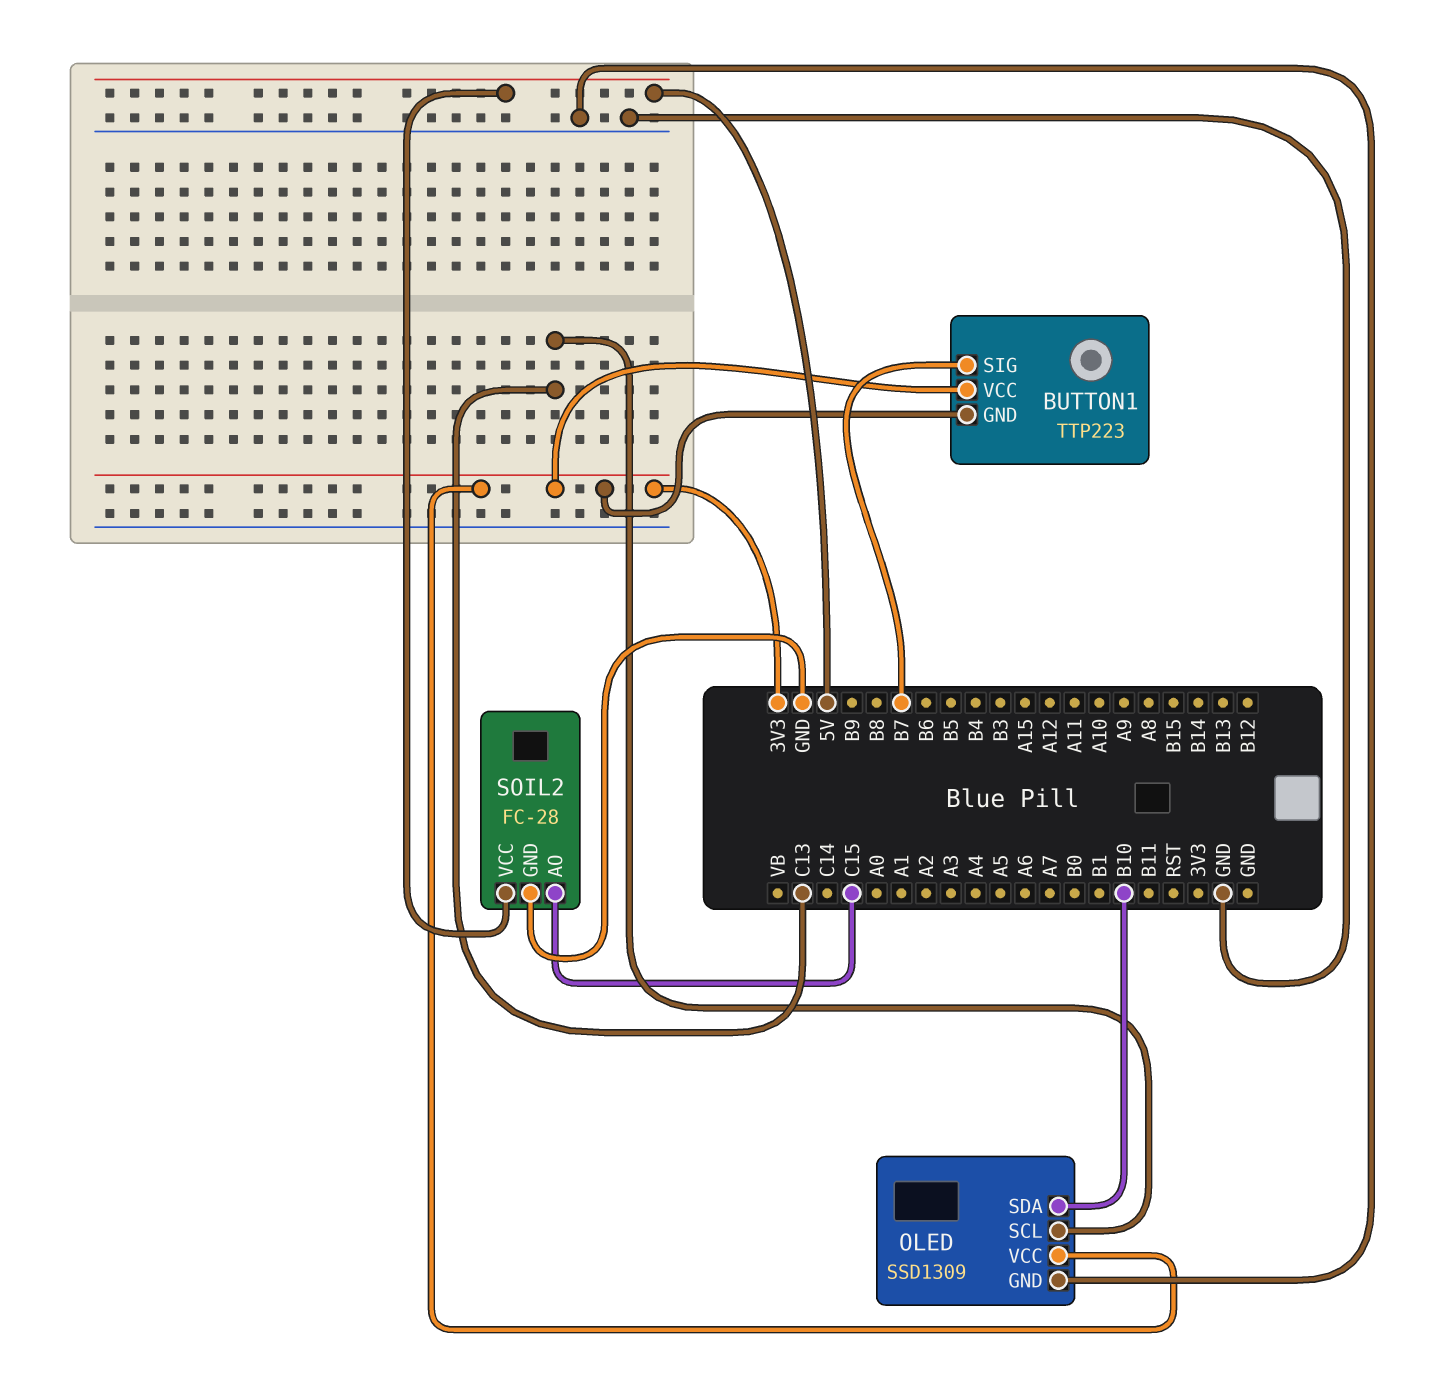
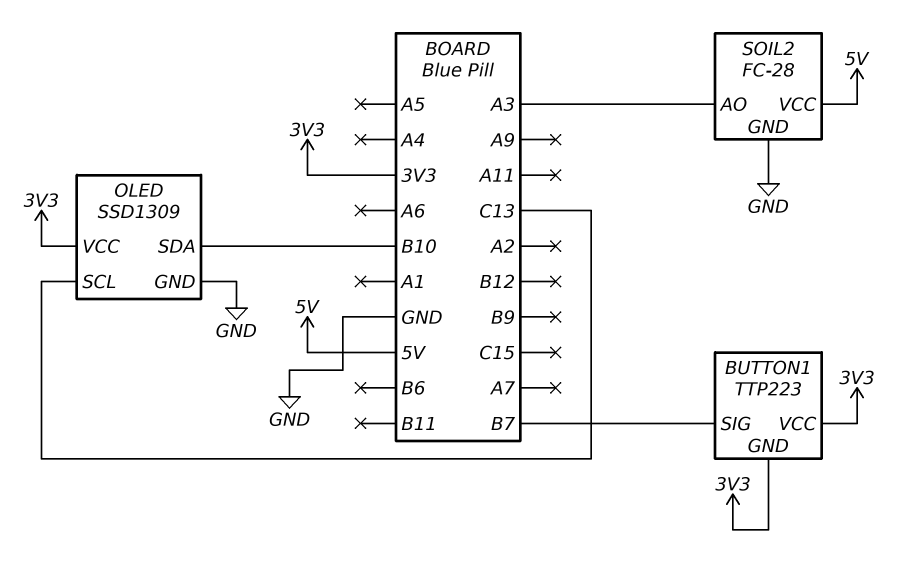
SOIL2 pin AO: C15 -> A3

